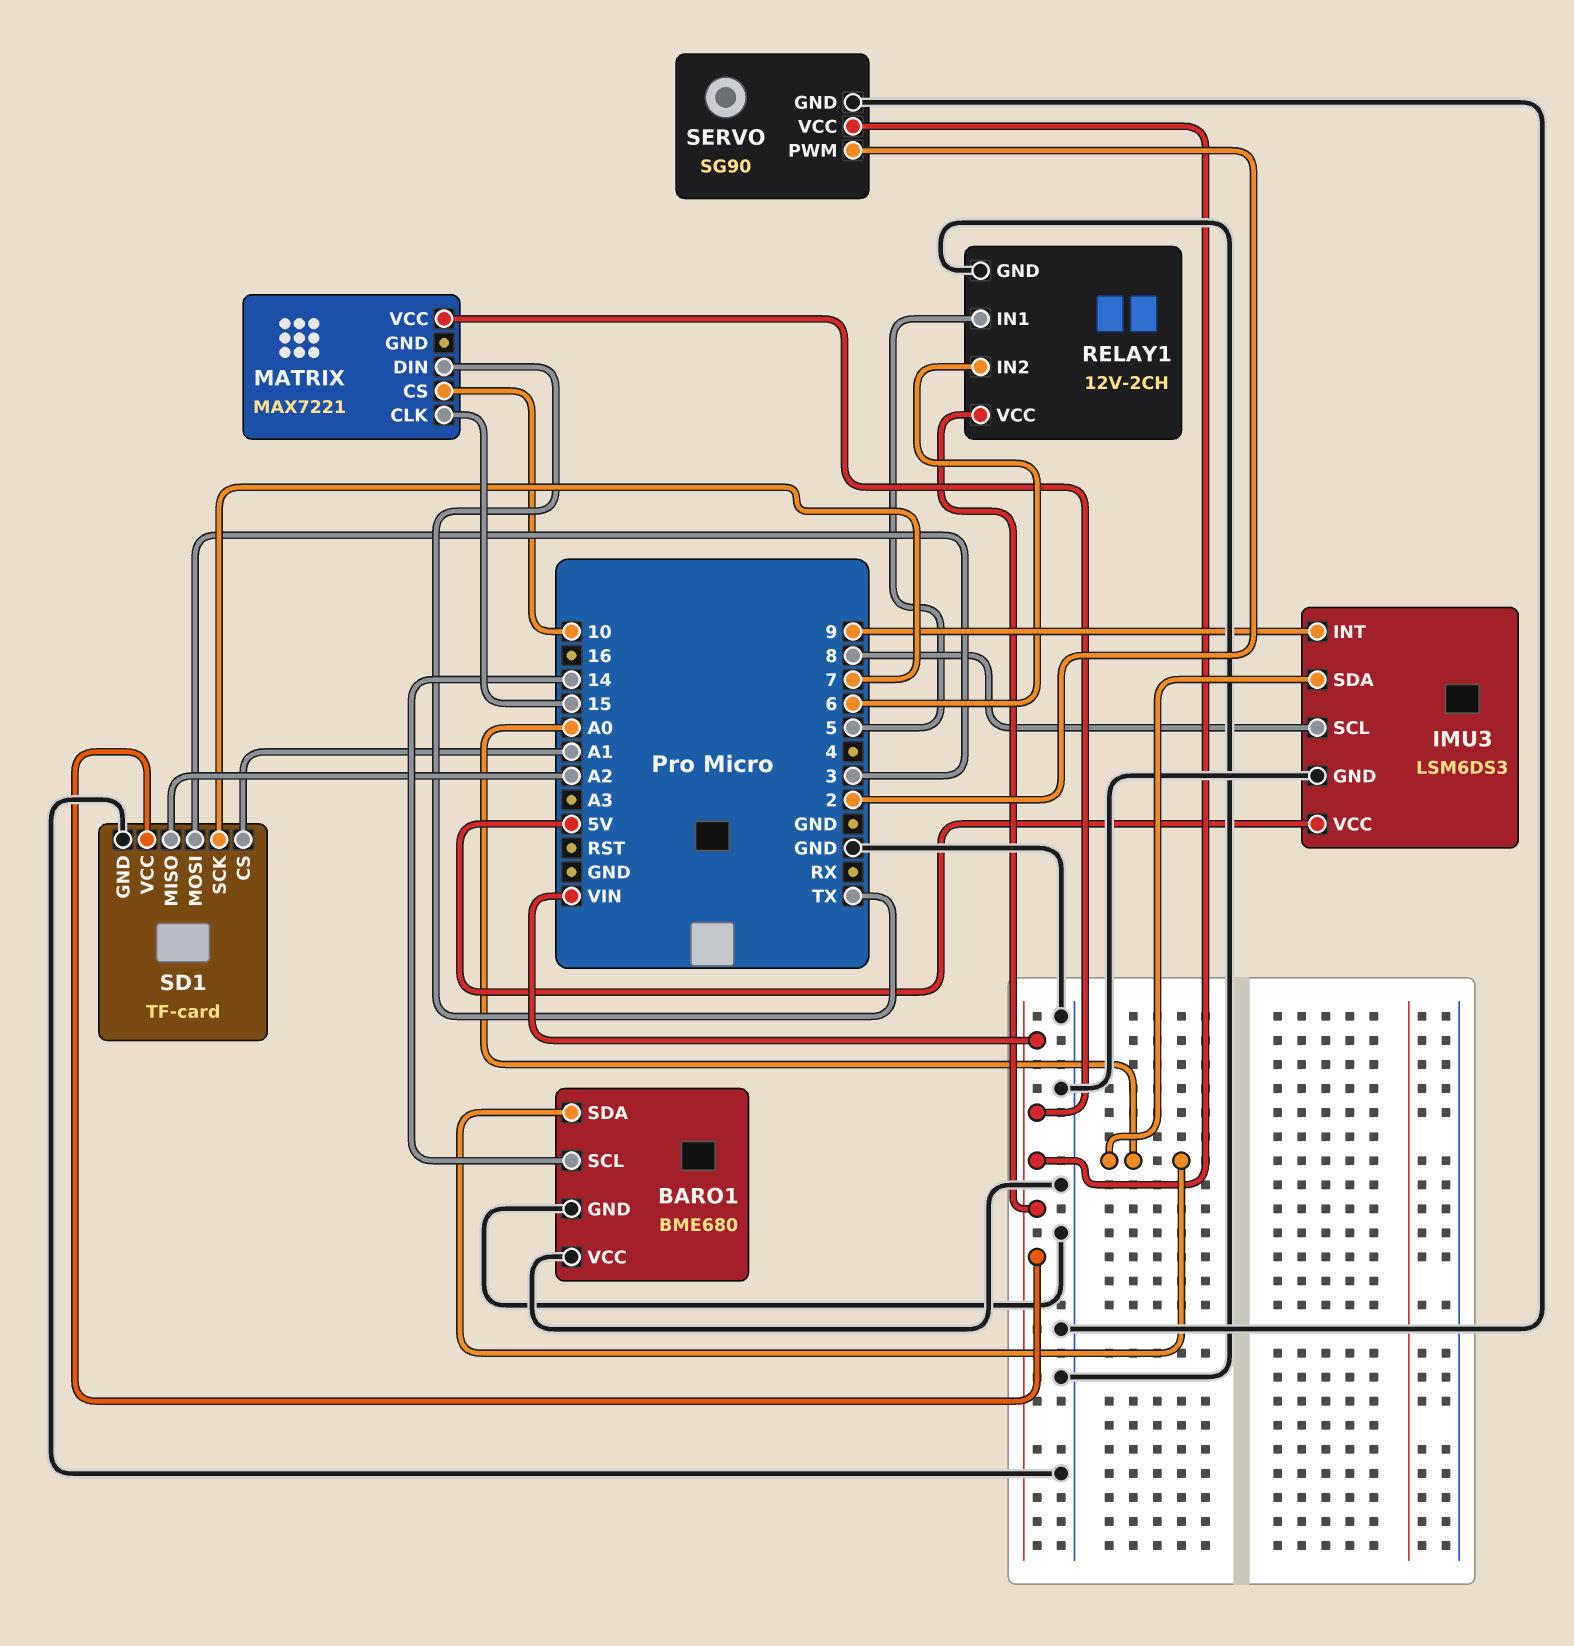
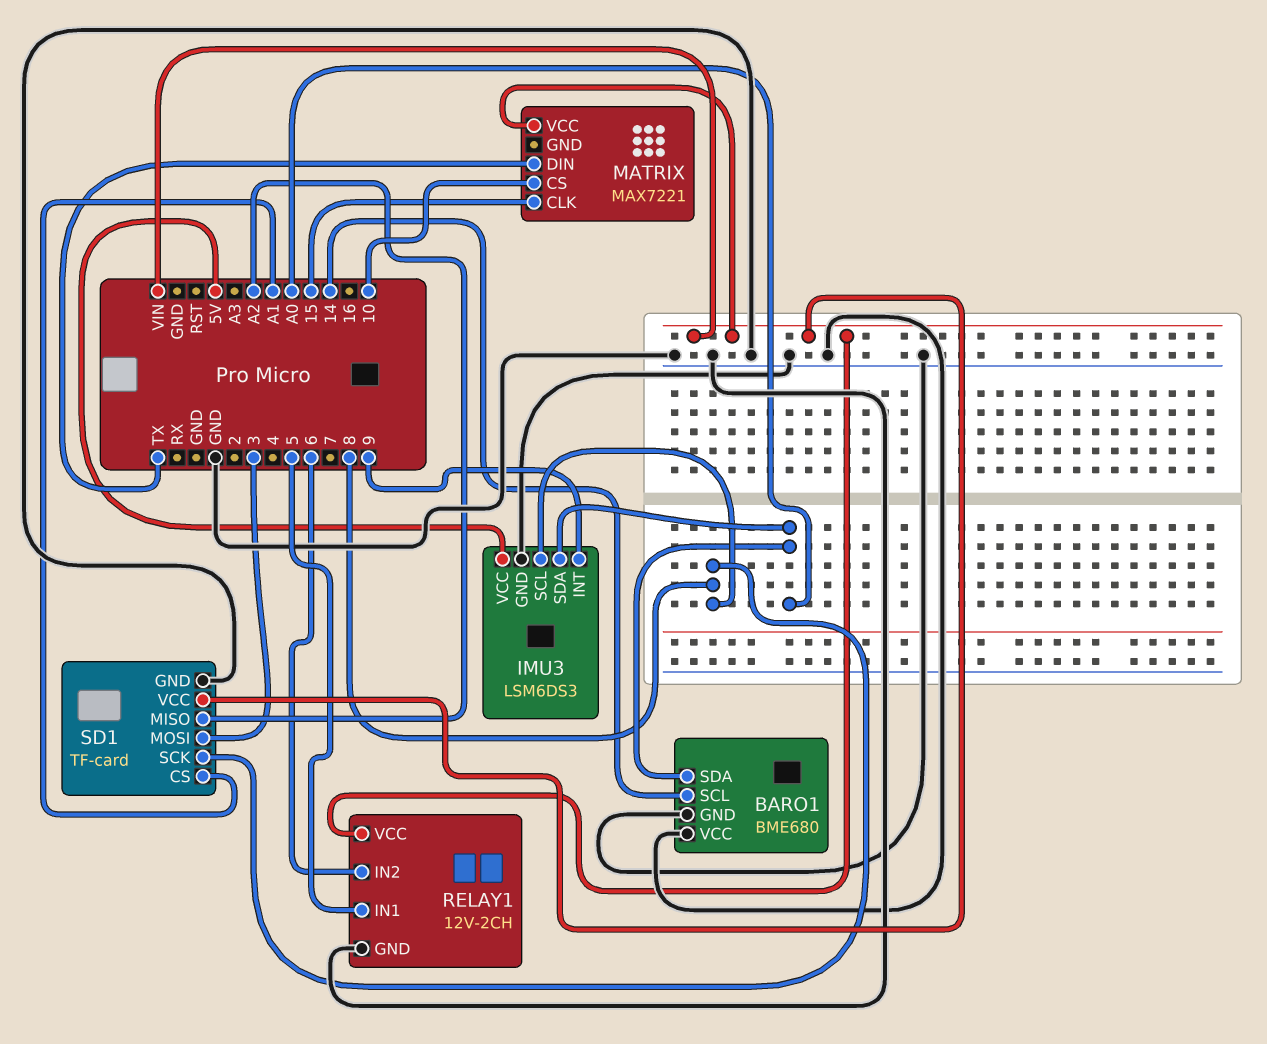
SD1 pin SCK: 7 -> 8
SERVO: SG90 -> none
SERVO pin GND: GND -> none
SERVO pin PWM: 2 -> none
SERVO pin VCC: VIN -> none

